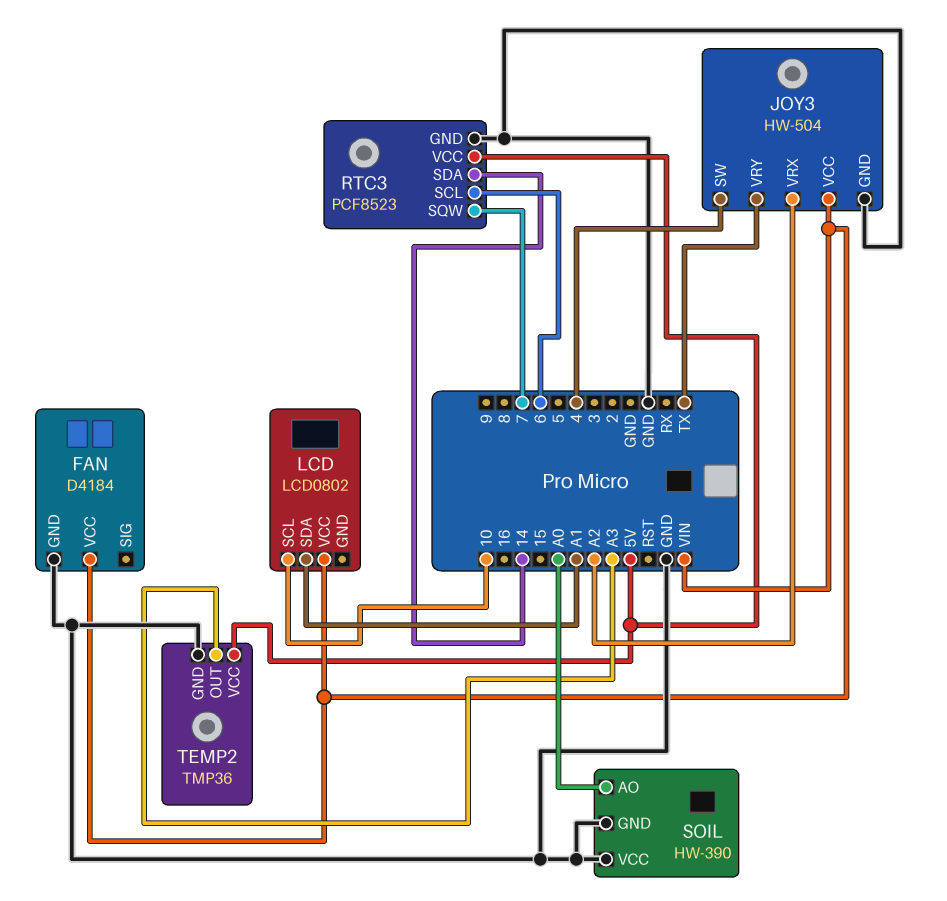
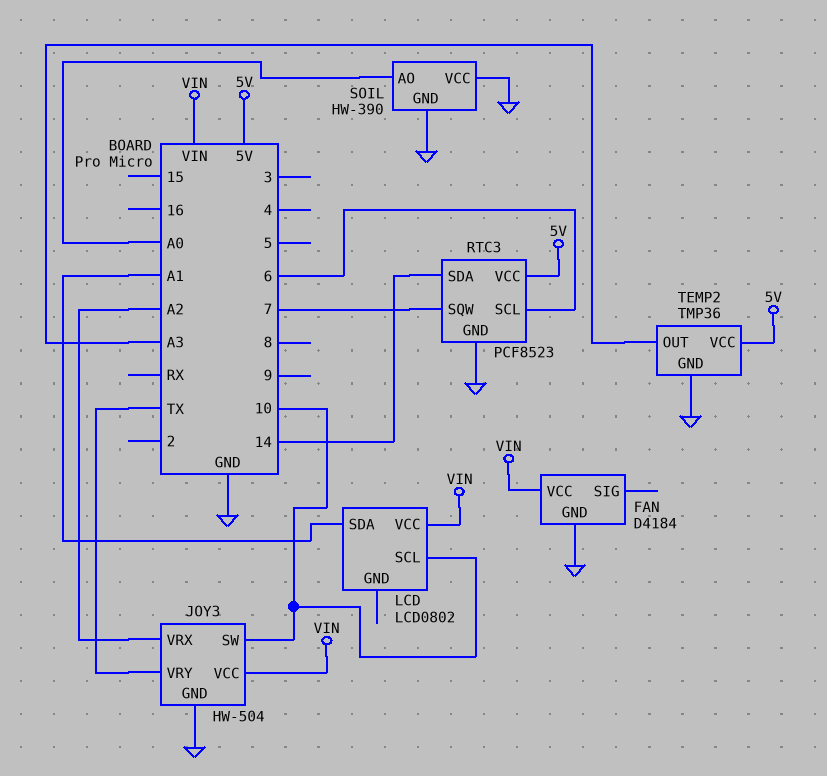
JOY3 pin SW: 4 -> 10

